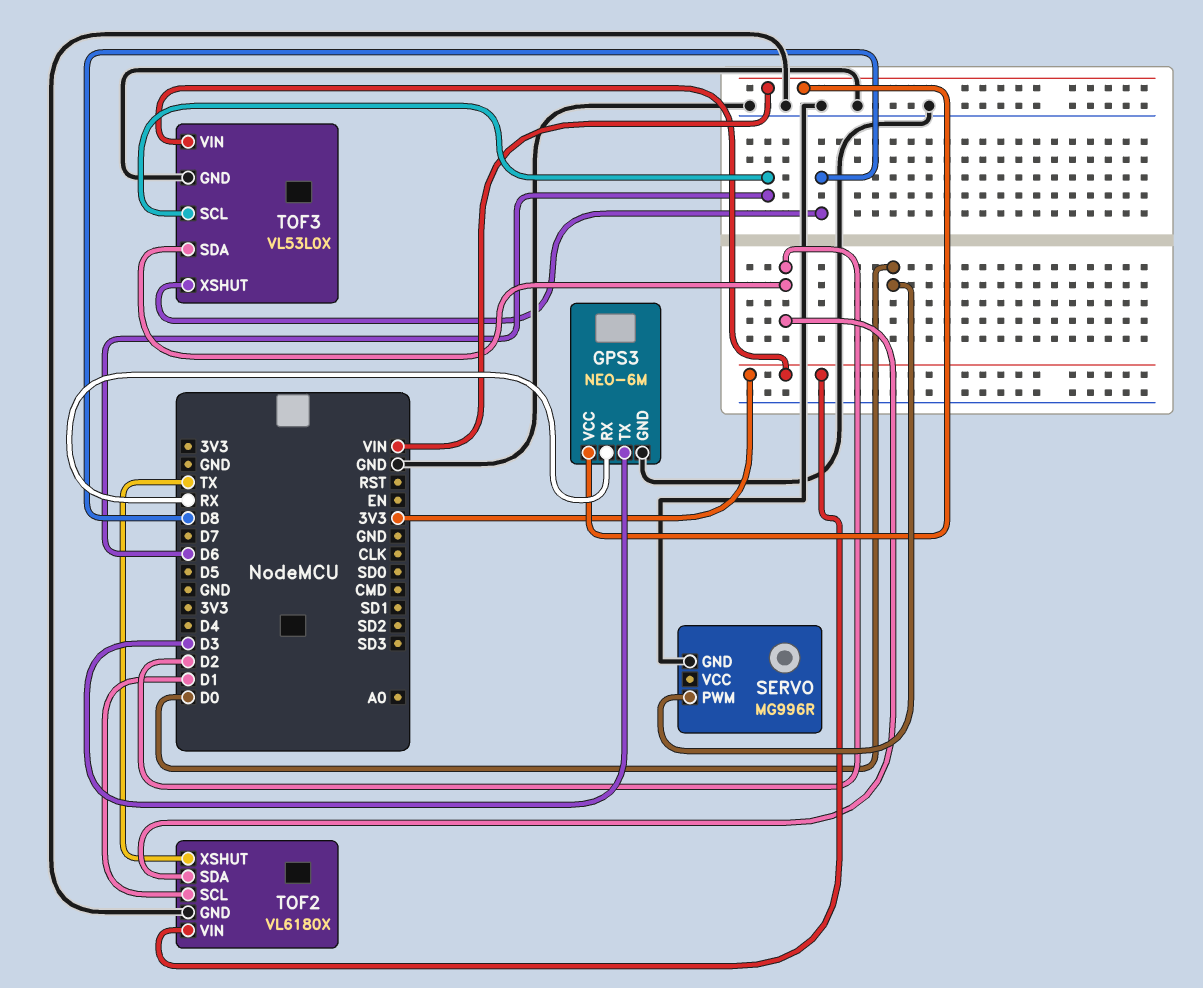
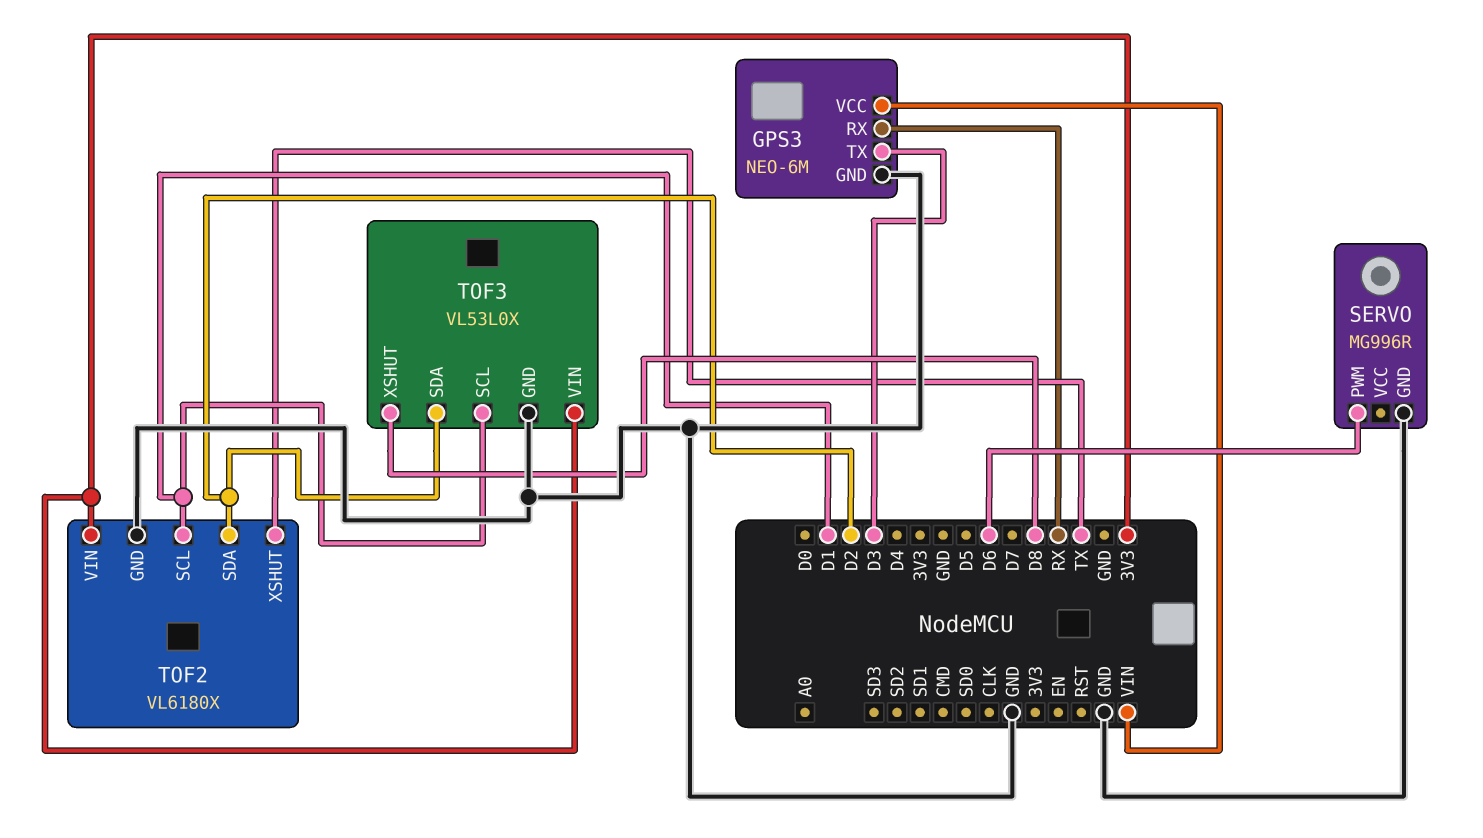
SERVO pin PWM: D0 -> D6
TOF3 pin SCL: D6 -> D1

